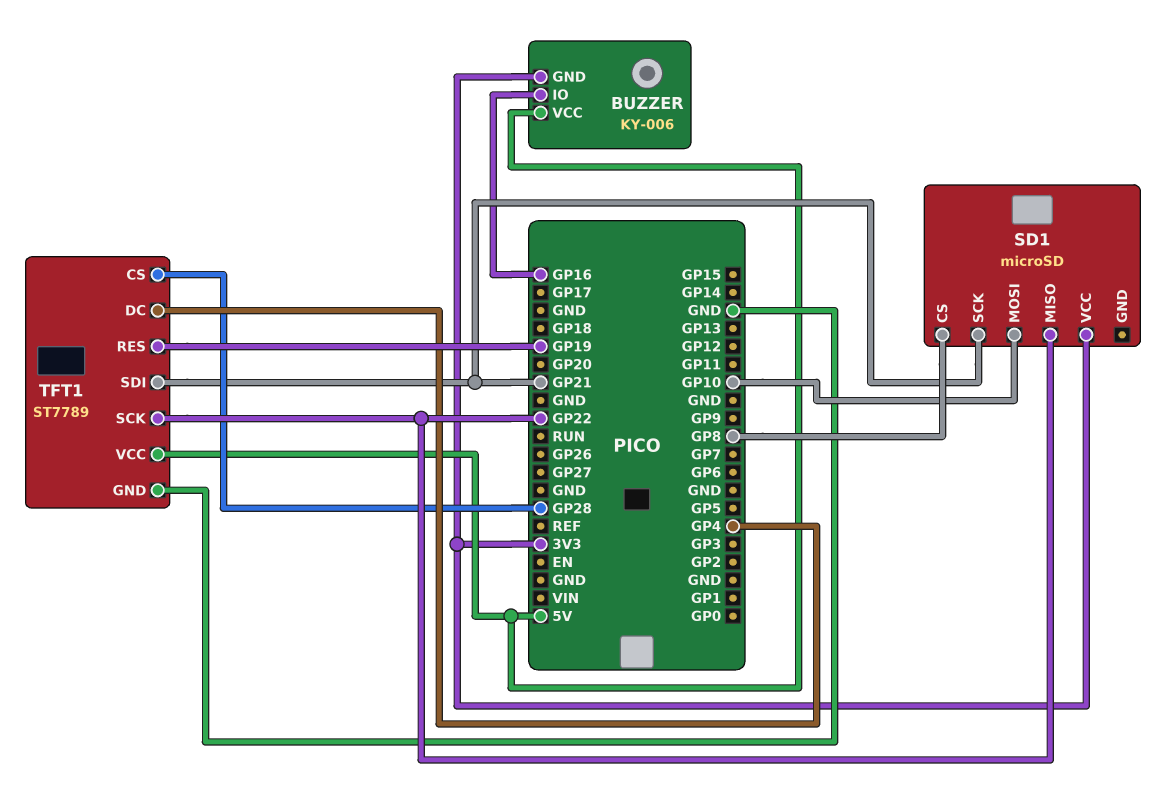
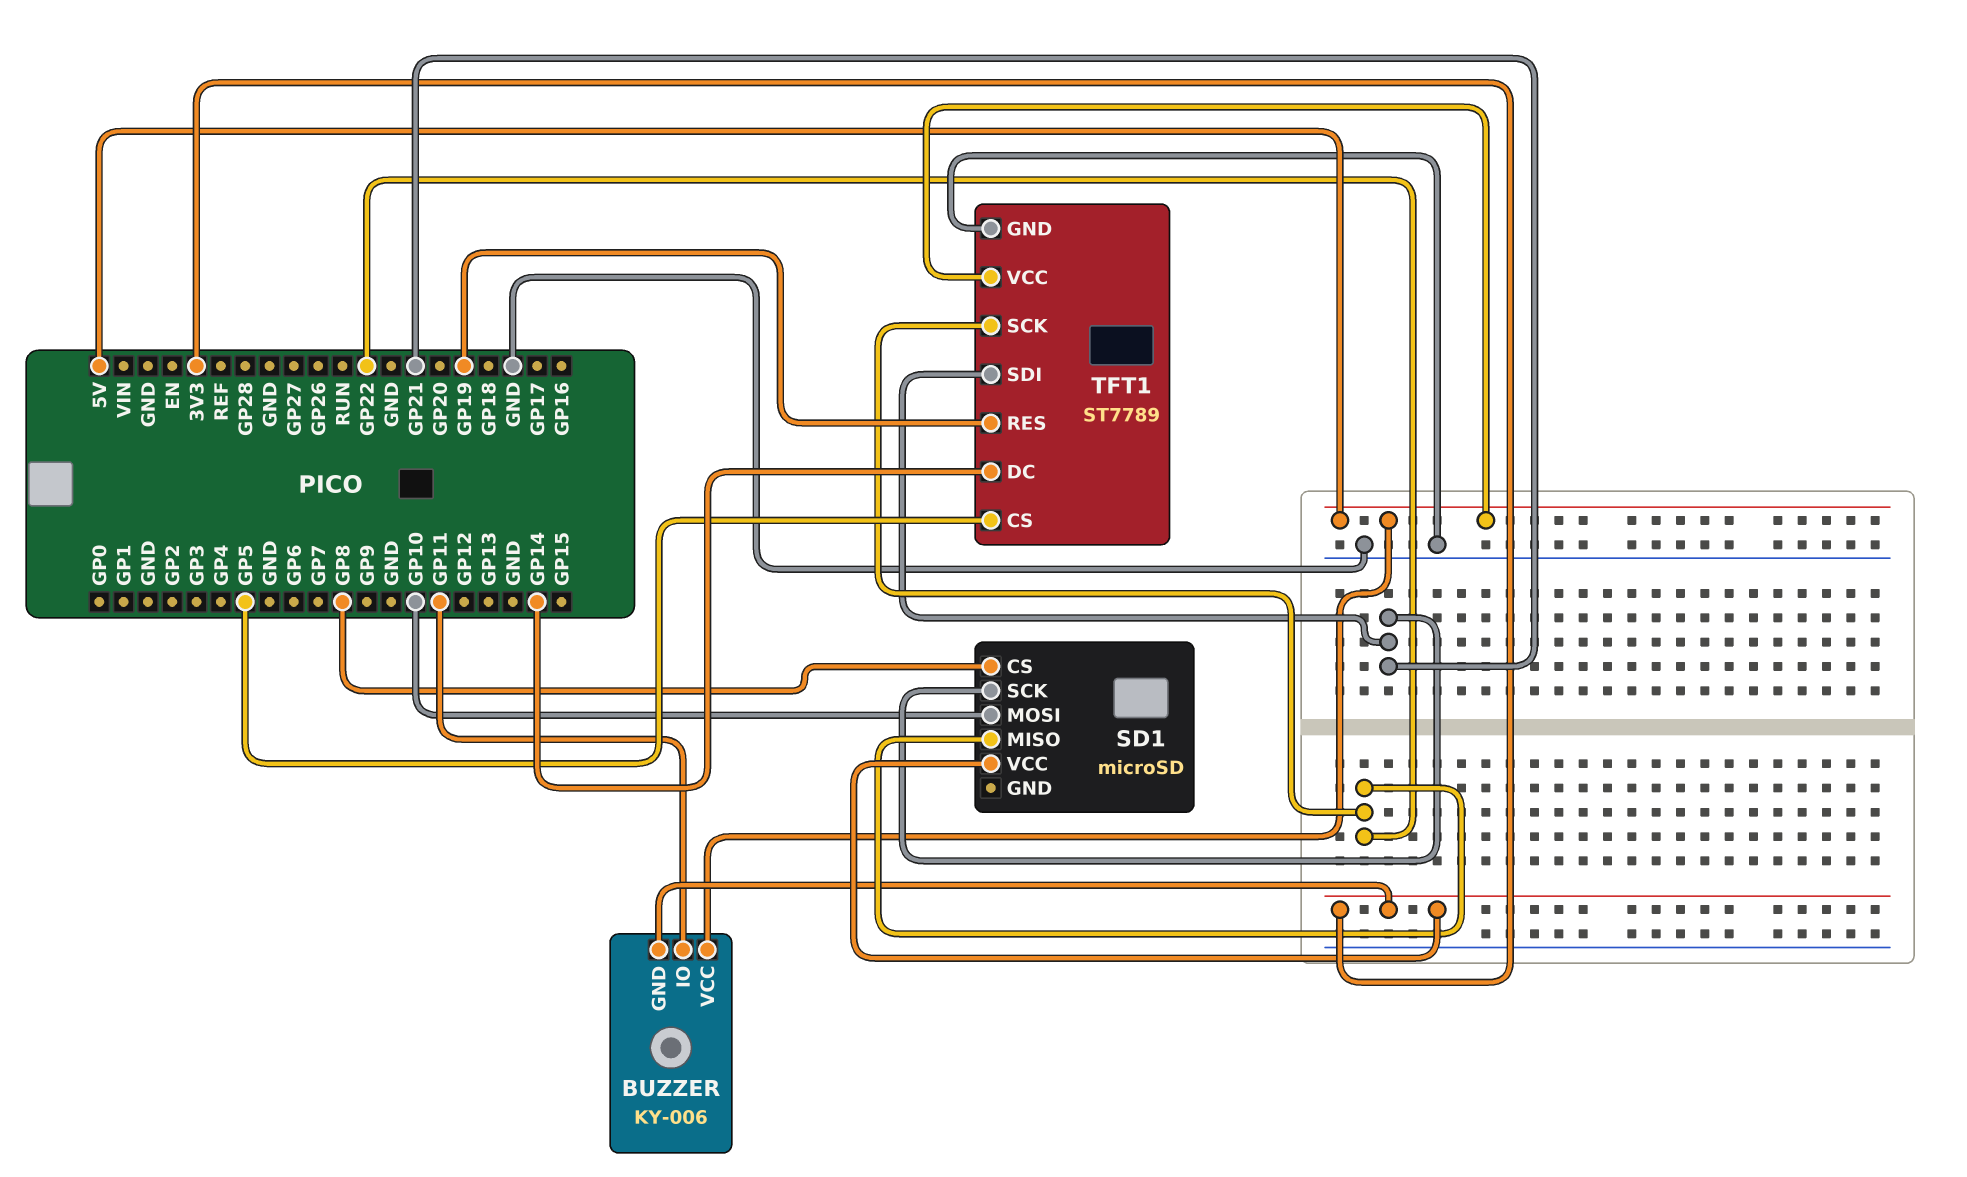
BUZZER pin IO: GP16 -> GP11
TFT1 pin CS: GP28 -> GP5
TFT1 pin DC: GP4 -> GP14

